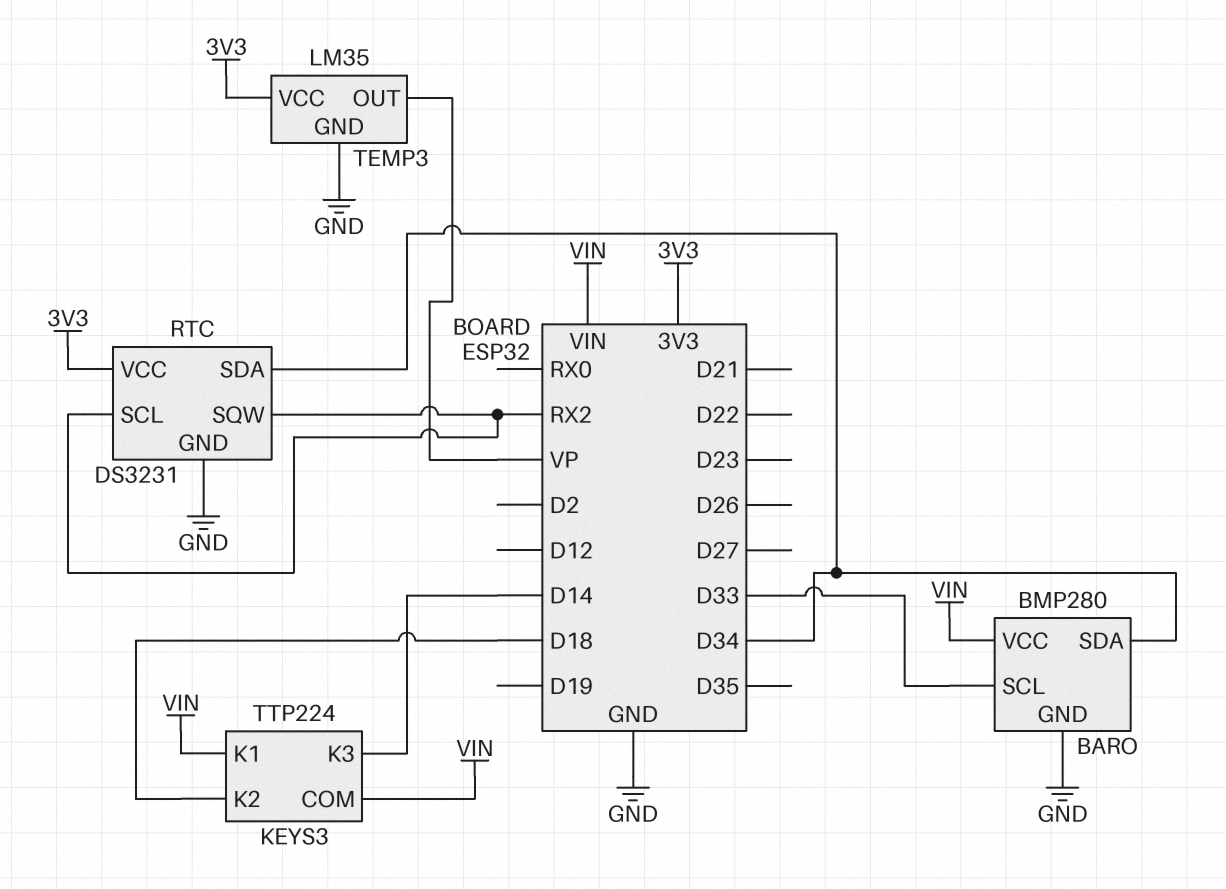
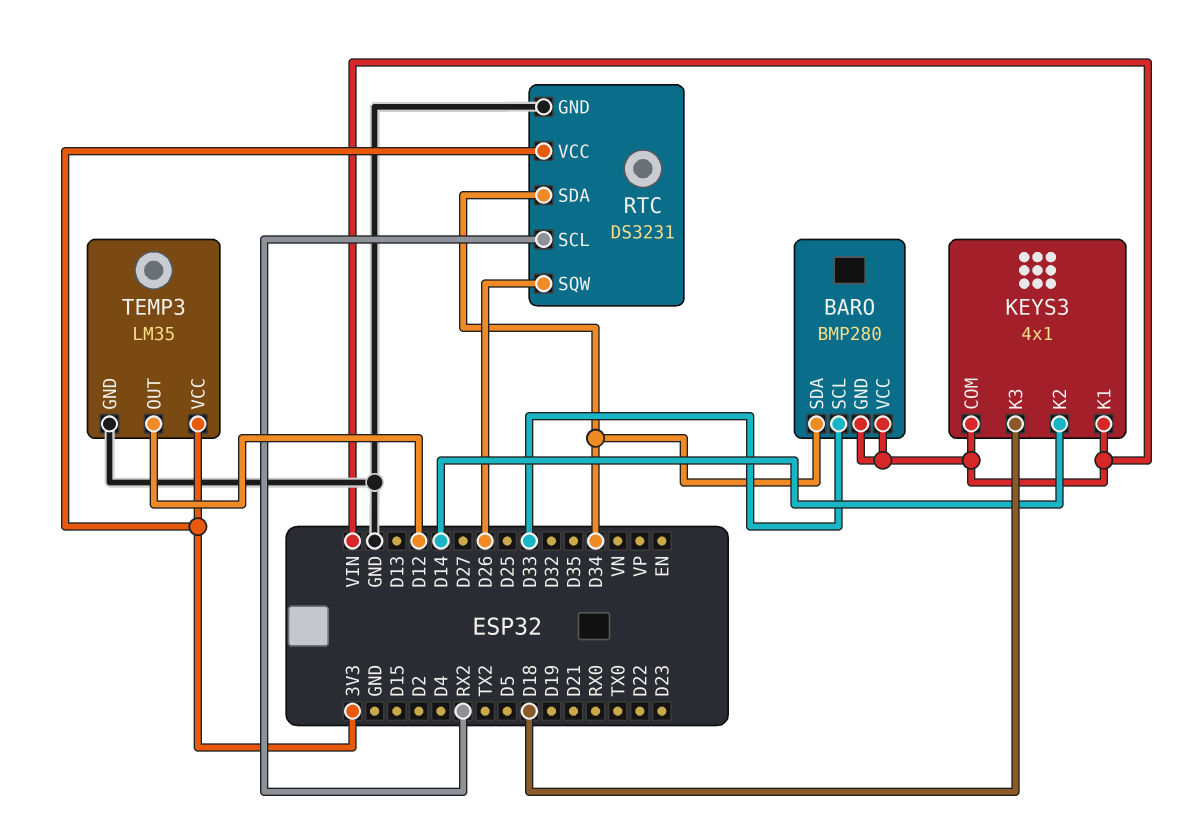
BARO pin GND: GND -> VIN
KEYS3: TTP224 -> 4x1
KEYS3 pin K2: D18 -> D14
KEYS3 pin K3: D14 -> D18
RTC pin SQW: RX2 -> D26
TEMP3 pin OUT: VP -> D12

